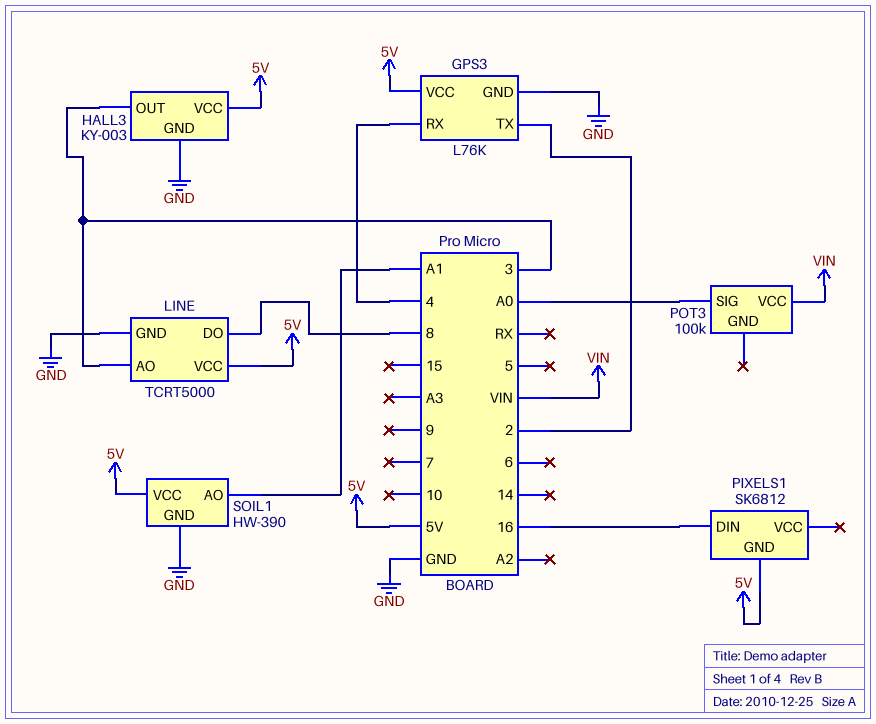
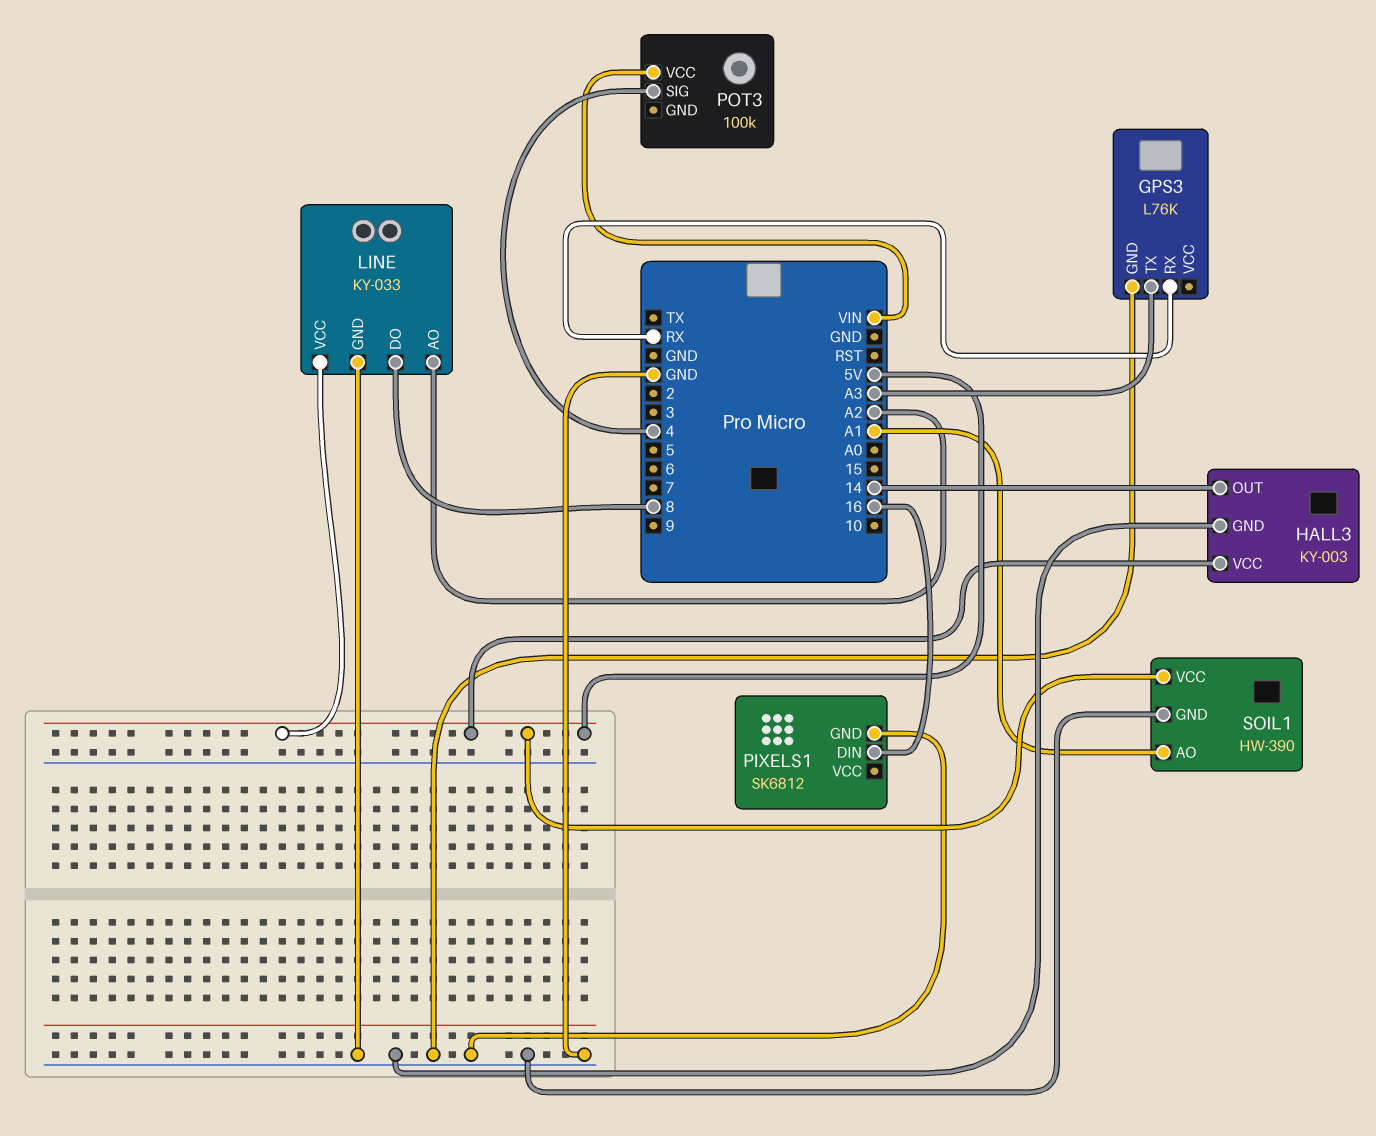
GPS3 pin RX: 4 -> RX
GPS3 pin TX: 2 -> A3
GPS3 pin VCC: 5V -> none
HALL3 pin OUT: 3 -> 14
LINE: TCRT5000 -> KY-033
LINE pin AO: 3 -> A2
PIXELS1 pin GND: 5V -> GND
POT3 pin SIG: A0 -> 4

